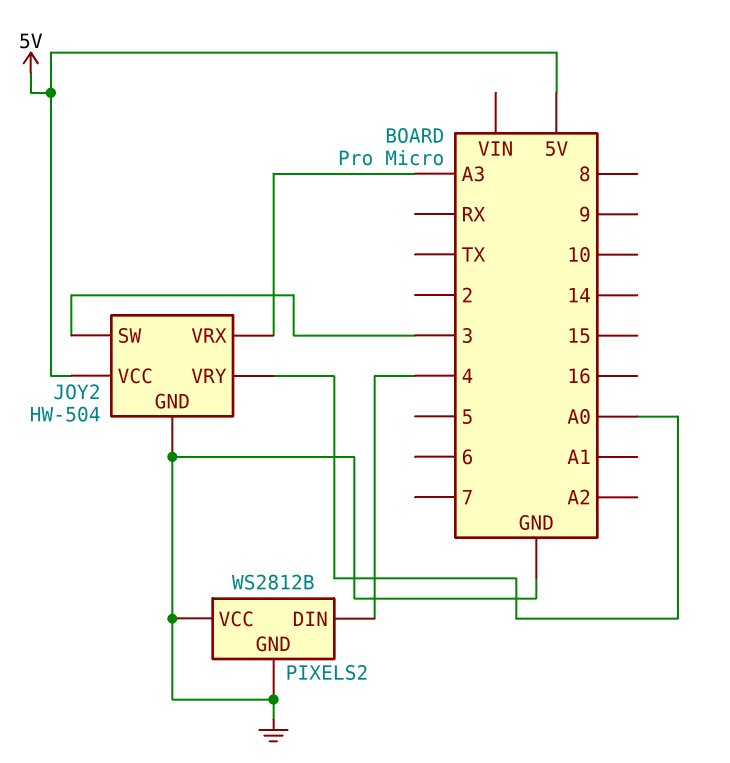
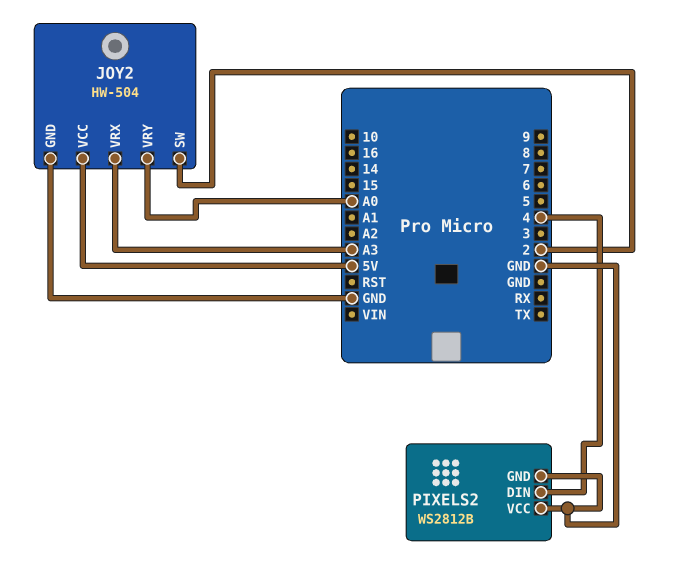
JOY2 pin SW: 3 -> 2

